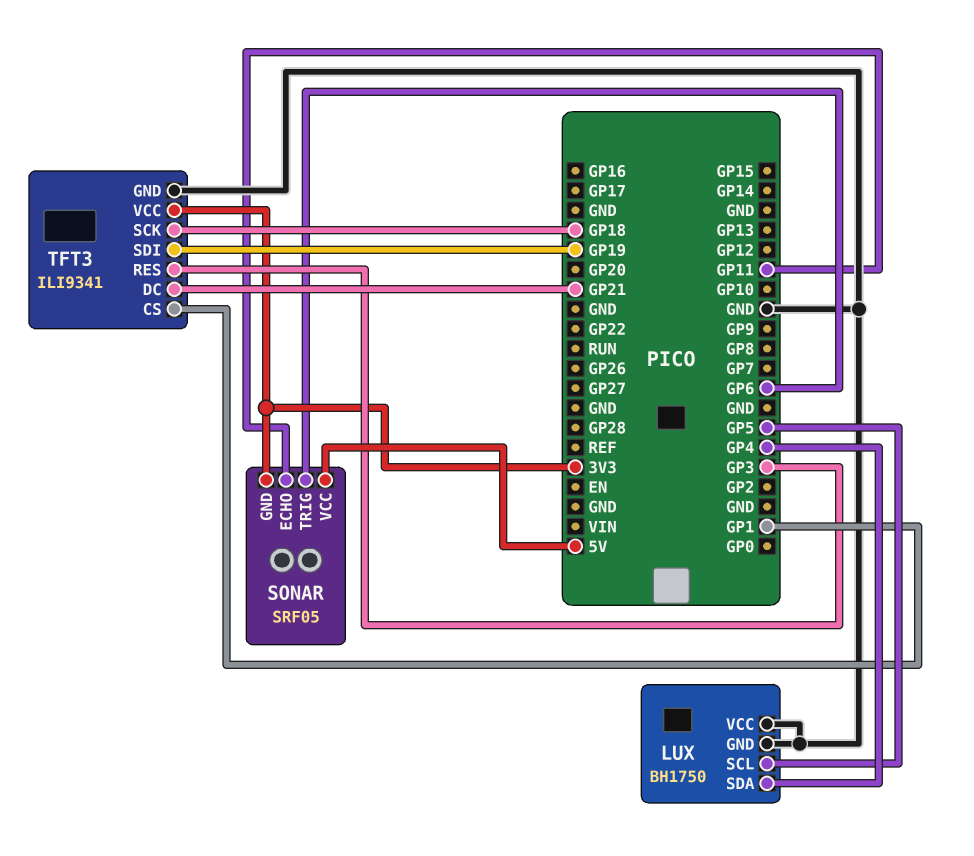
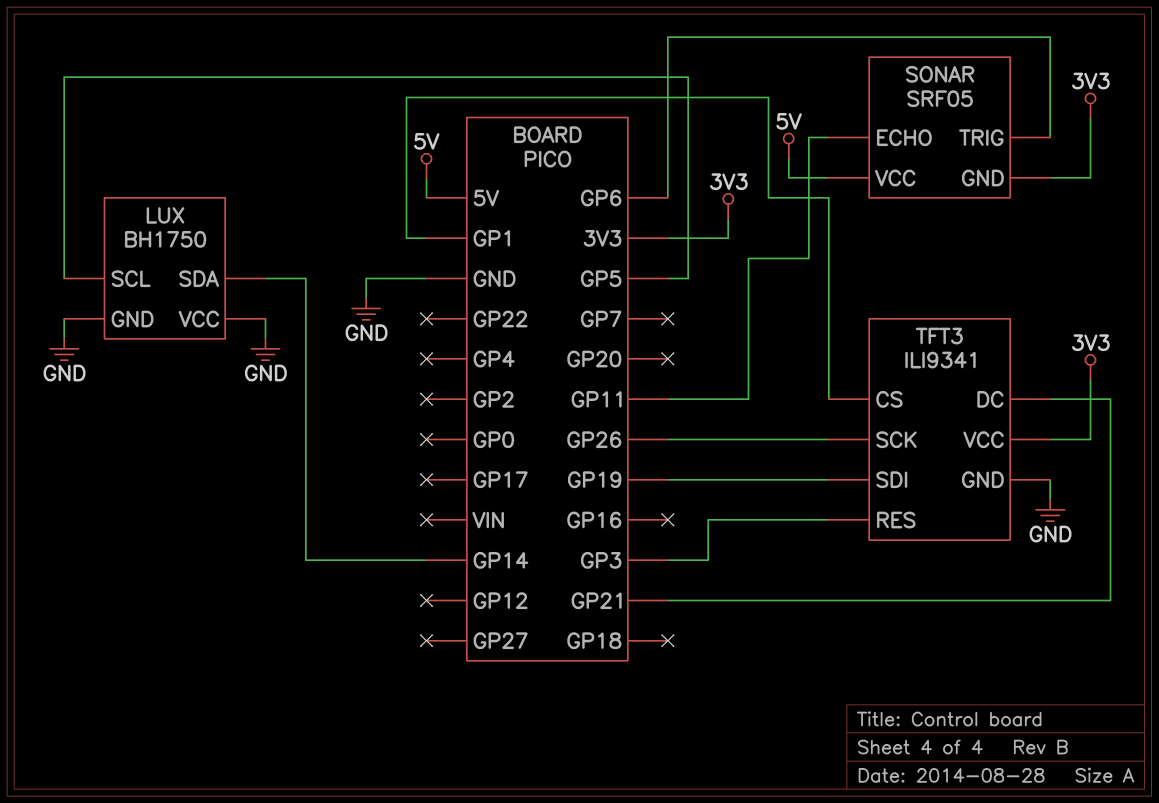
LUX pin SDA: GP4 -> GP14
TFT3 pin SCK: GP18 -> GP26

